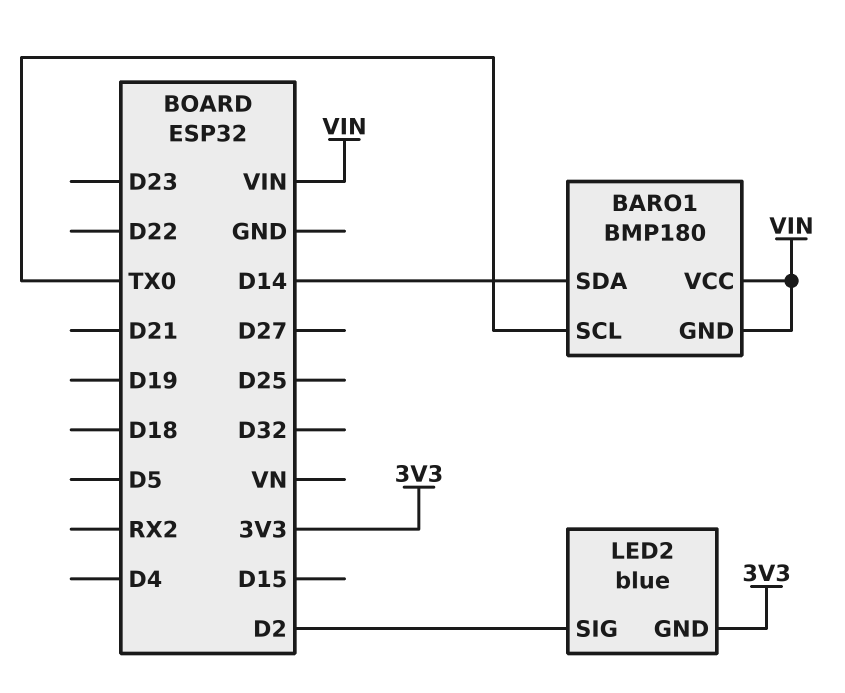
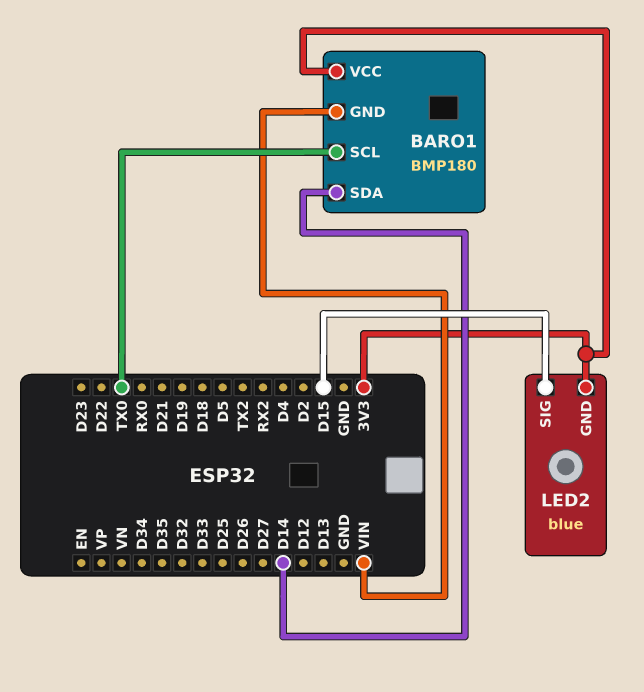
BARO1 pin VCC: VIN -> 3V3
LED2 pin SIG: D2 -> D15

